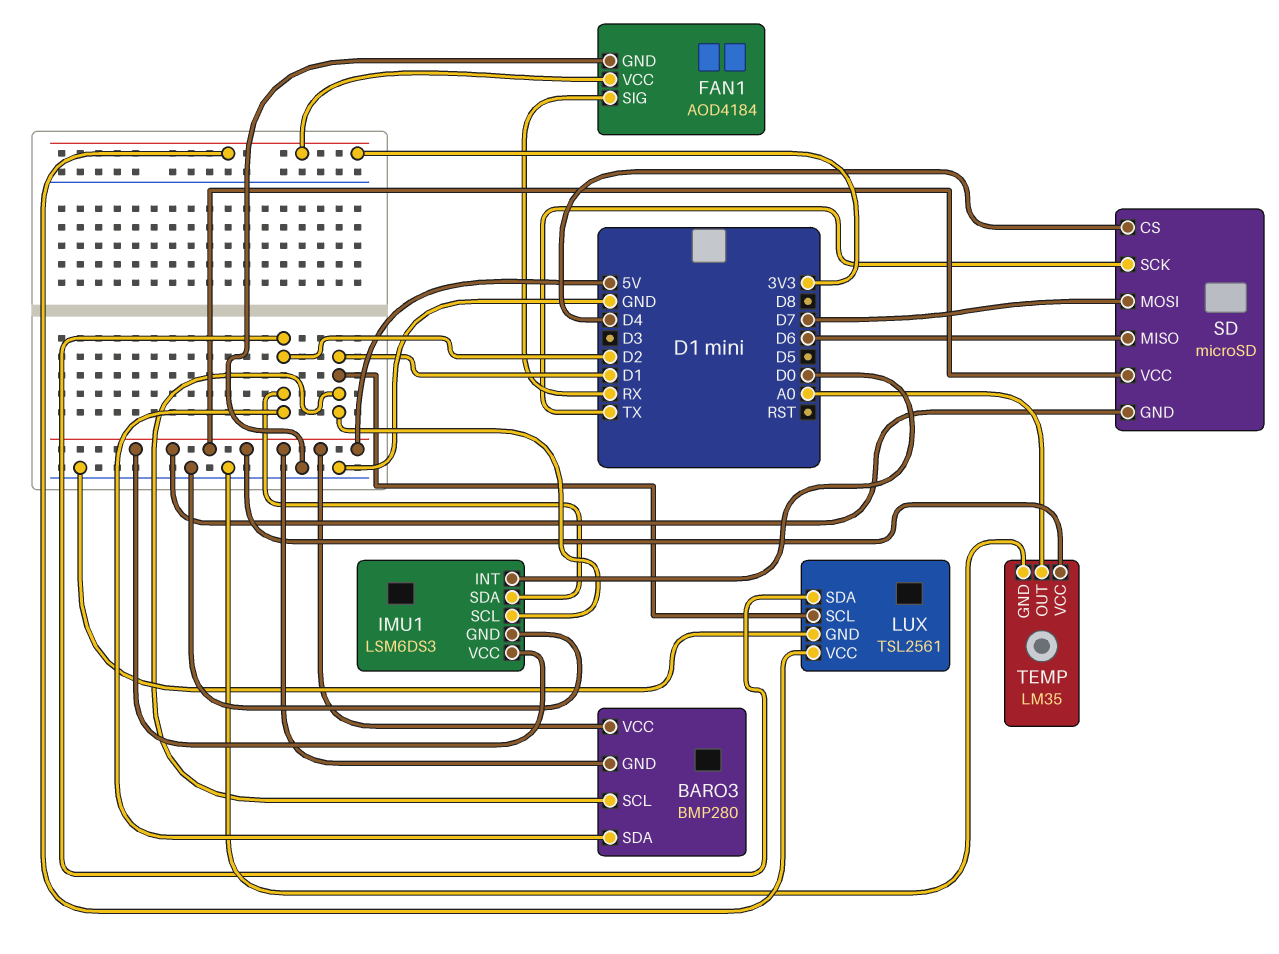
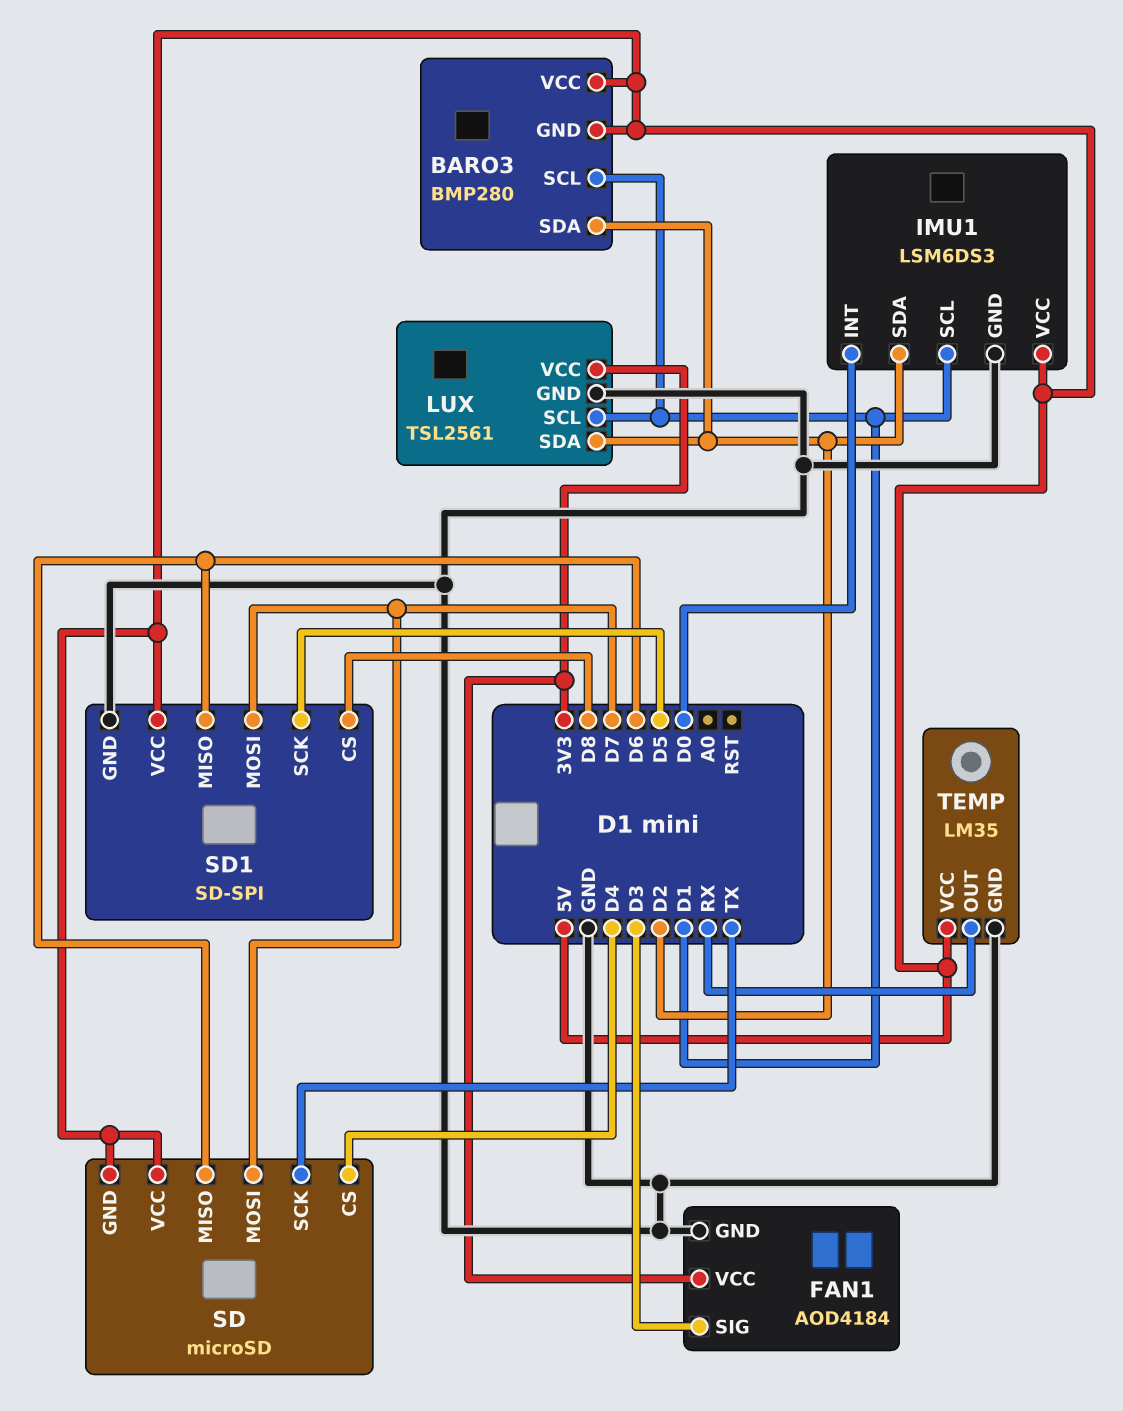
FAN1 pin SIG: RX -> D3
SD1: none -> SD-SPI
SD1 pin CS: none -> D8
SD1 pin GND: none -> GND
SD1 pin MISO: none -> D6
SD1 pin MOSI: none -> D7
SD1 pin SCK: none -> D5
SD1 pin VCC: none -> 5V
TEMP pin OUT: A0 -> RX

